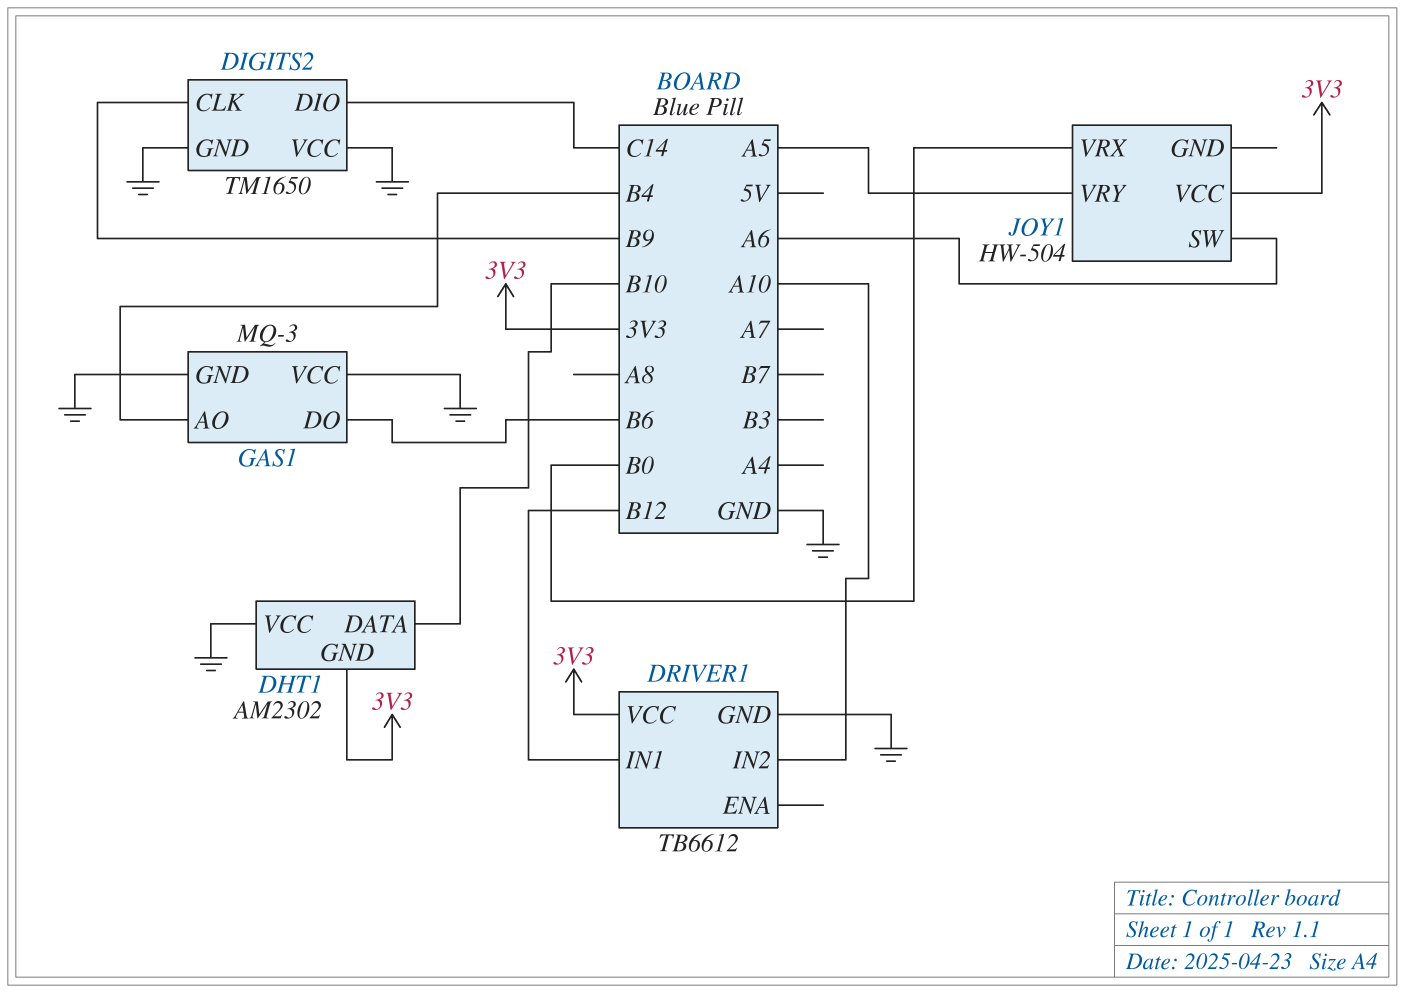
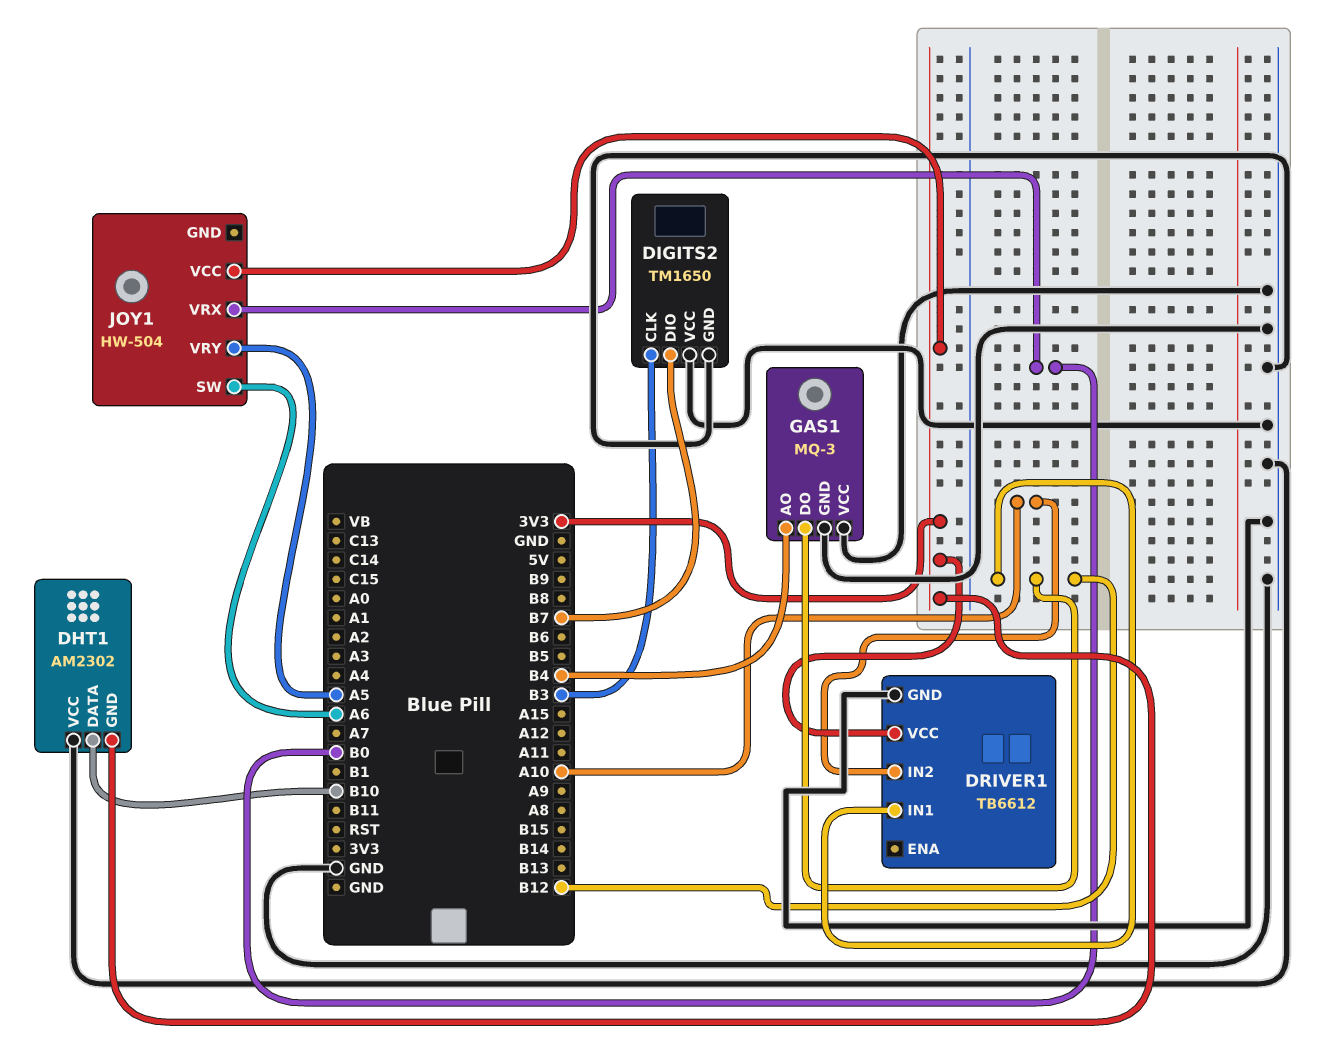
DIGITS2 pin CLK: B9 -> B3
DIGITS2 pin DIO: C14 -> B7
GAS1 pin DO: B6 -> B12

